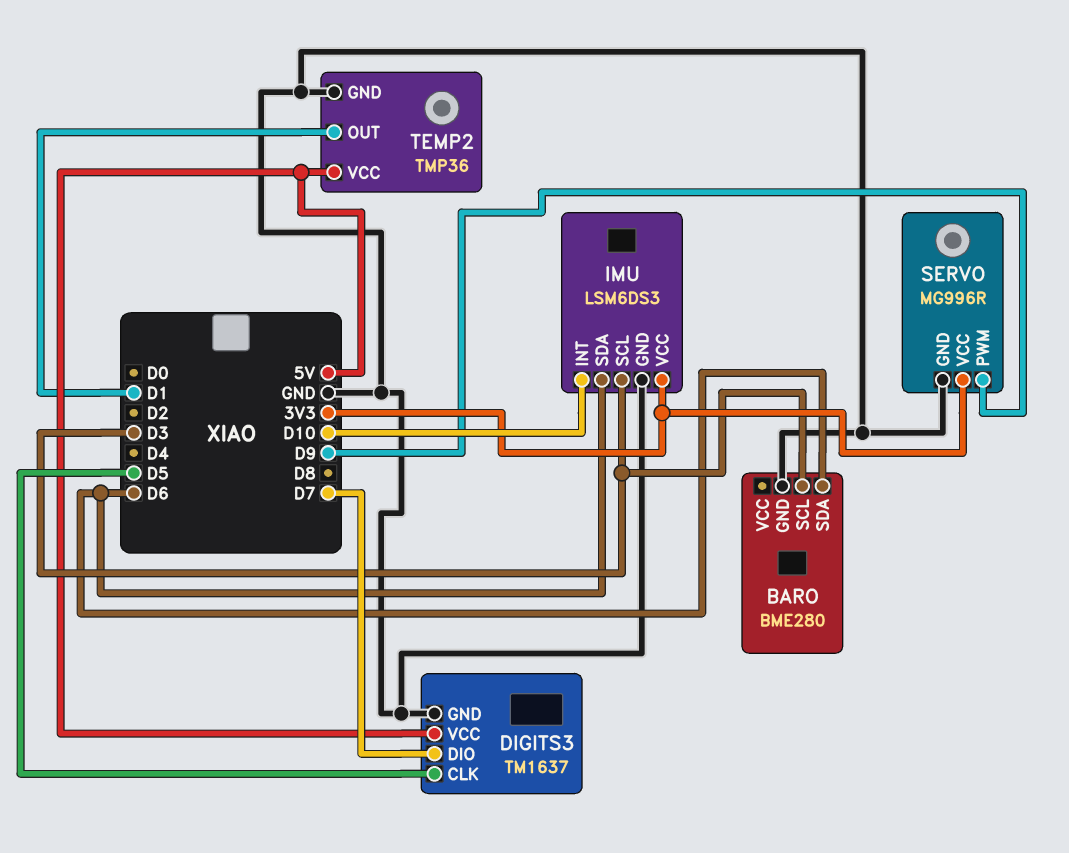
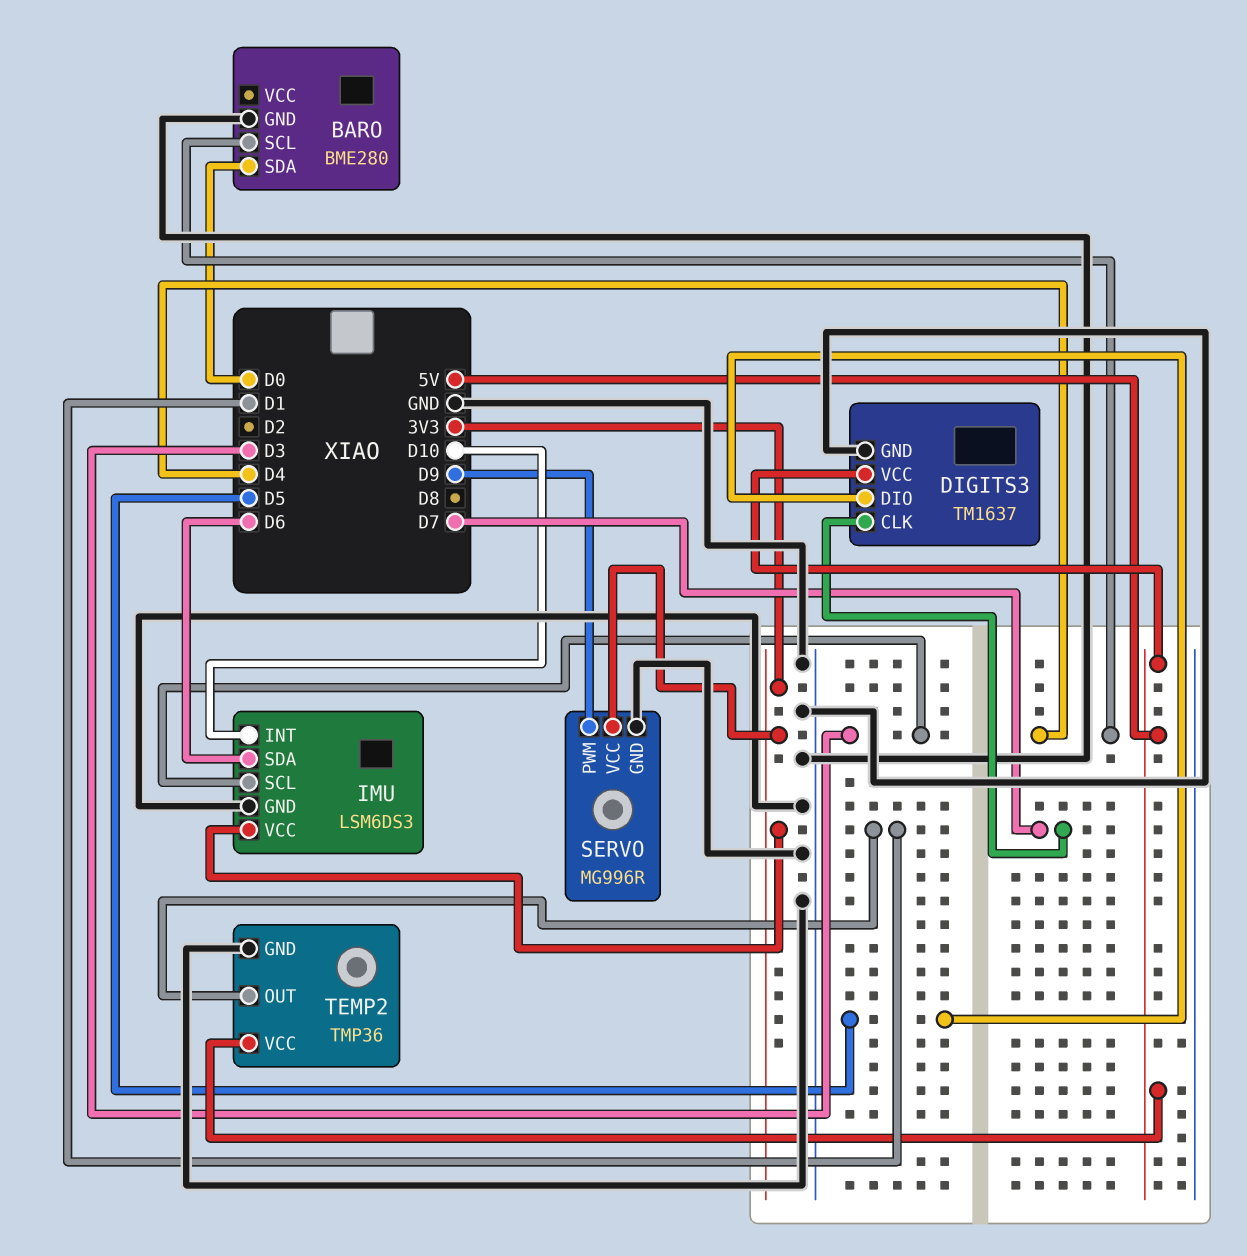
BARO pin SCL: D3 -> D4
BARO pin SDA: D6 -> D0
DIGITS3 pin CLK: D5 -> D7
DIGITS3 pin DIO: D7 -> D5

